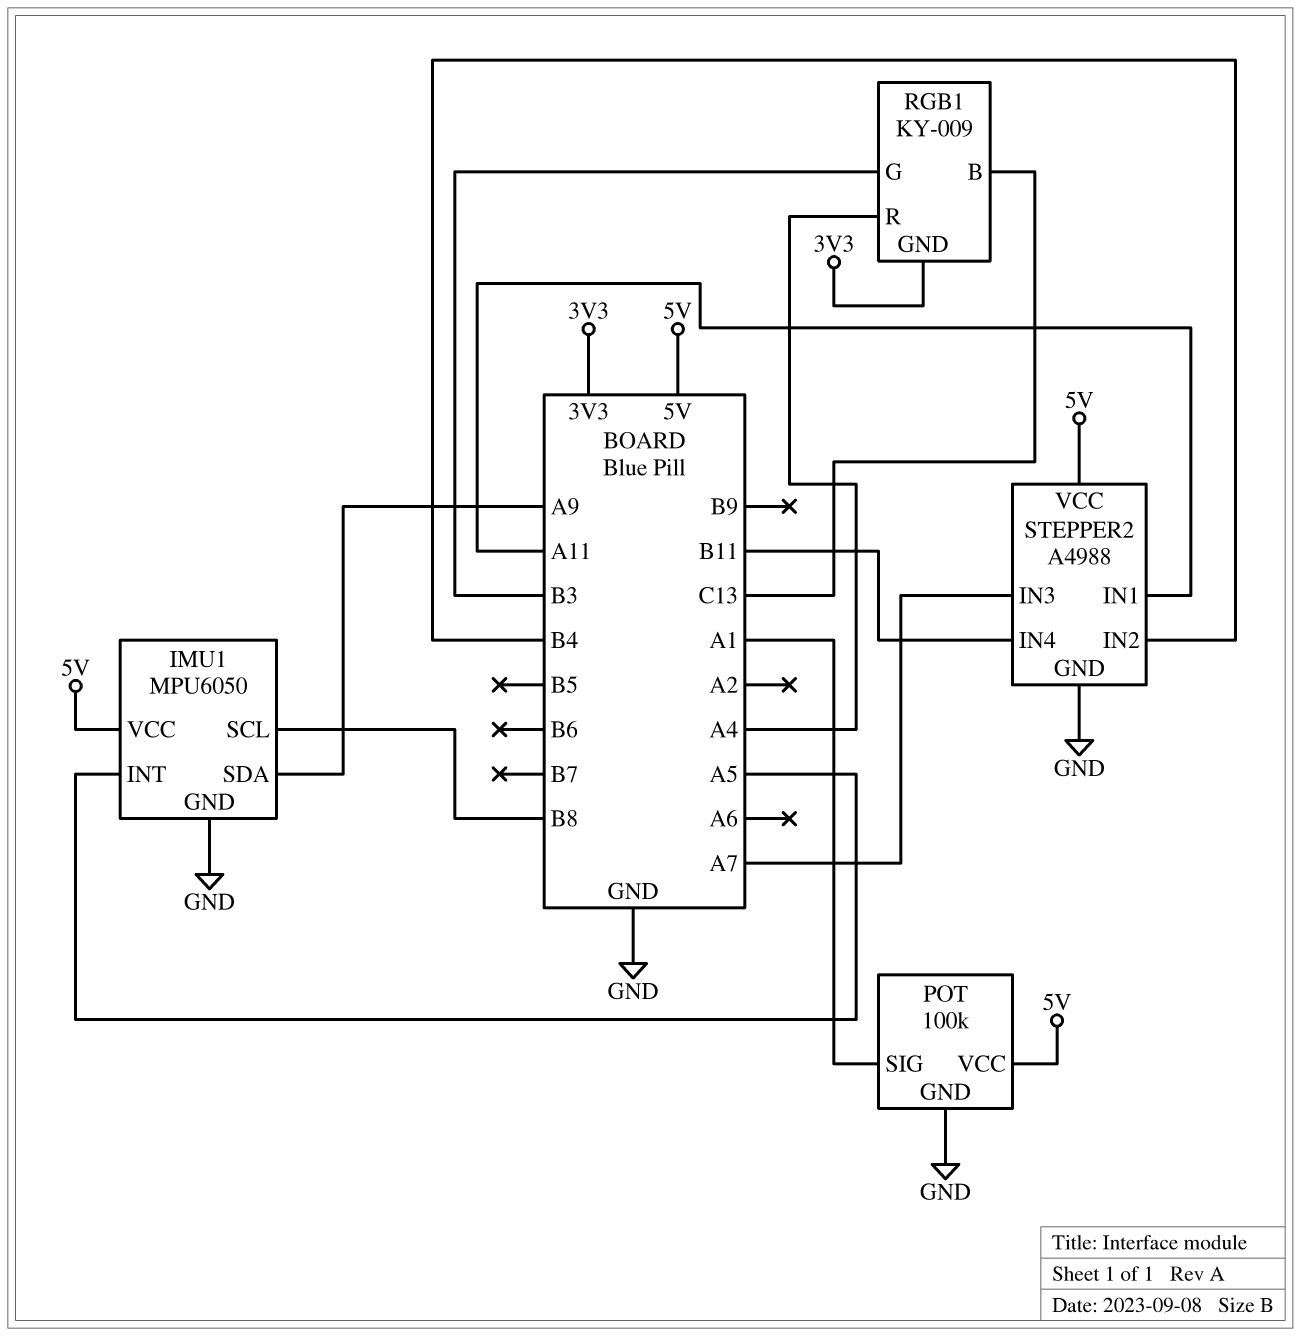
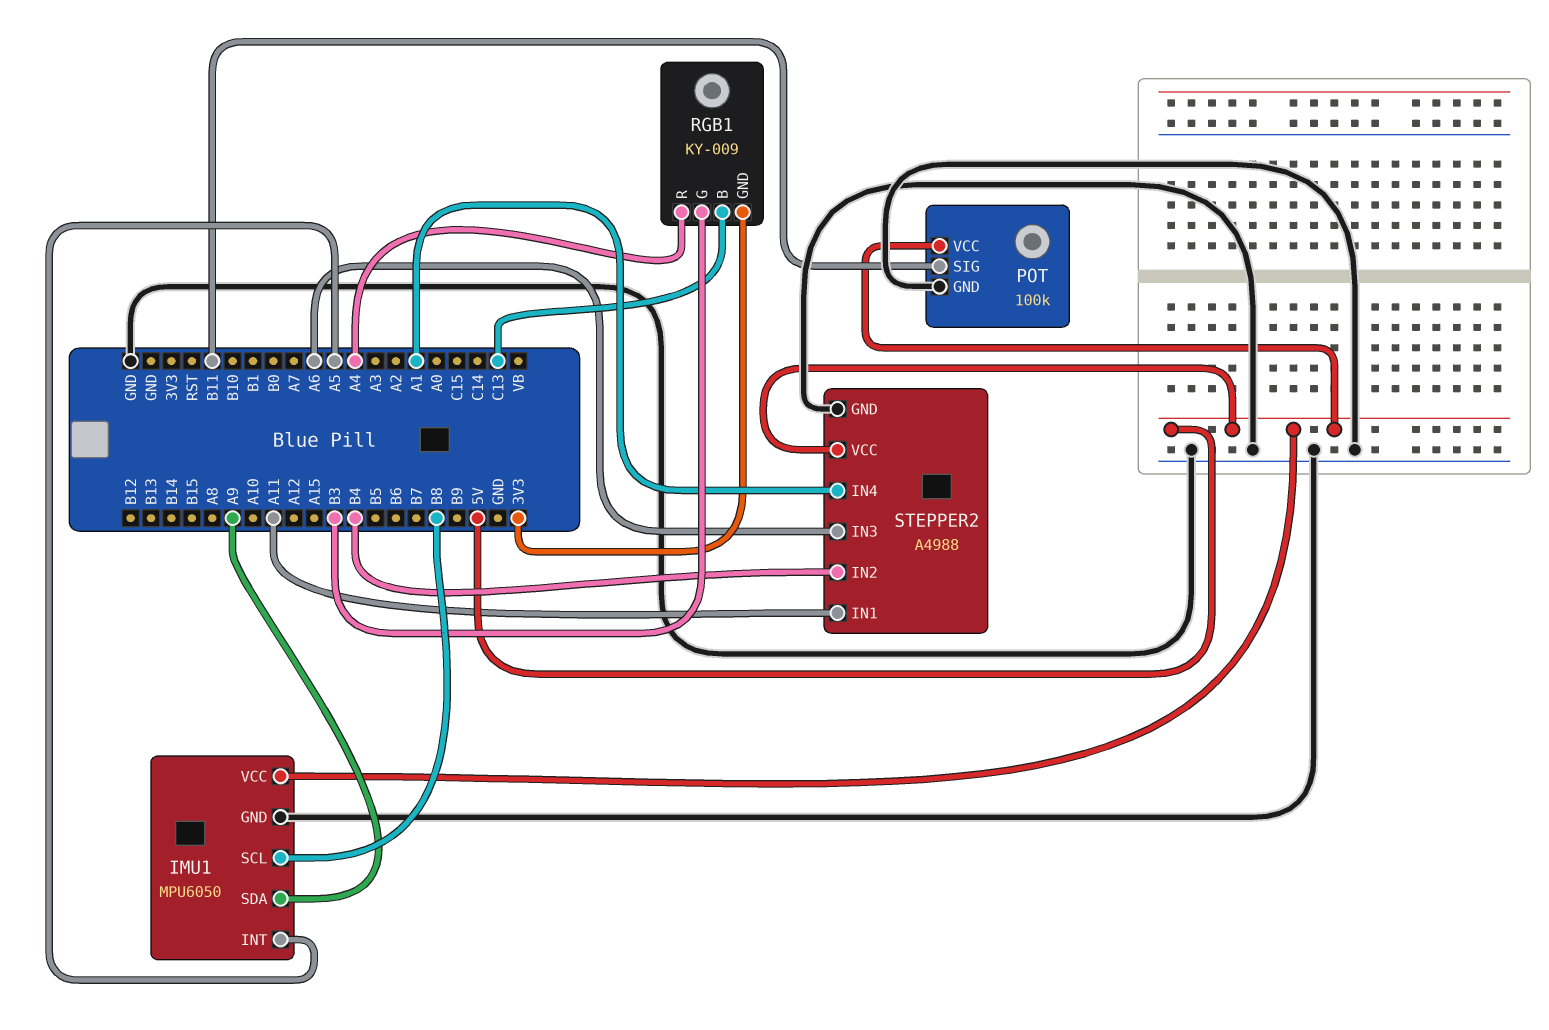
POT pin SIG: A1 -> B11
STEPPER2 pin IN3: A7 -> A6
STEPPER2 pin IN4: B11 -> A1

